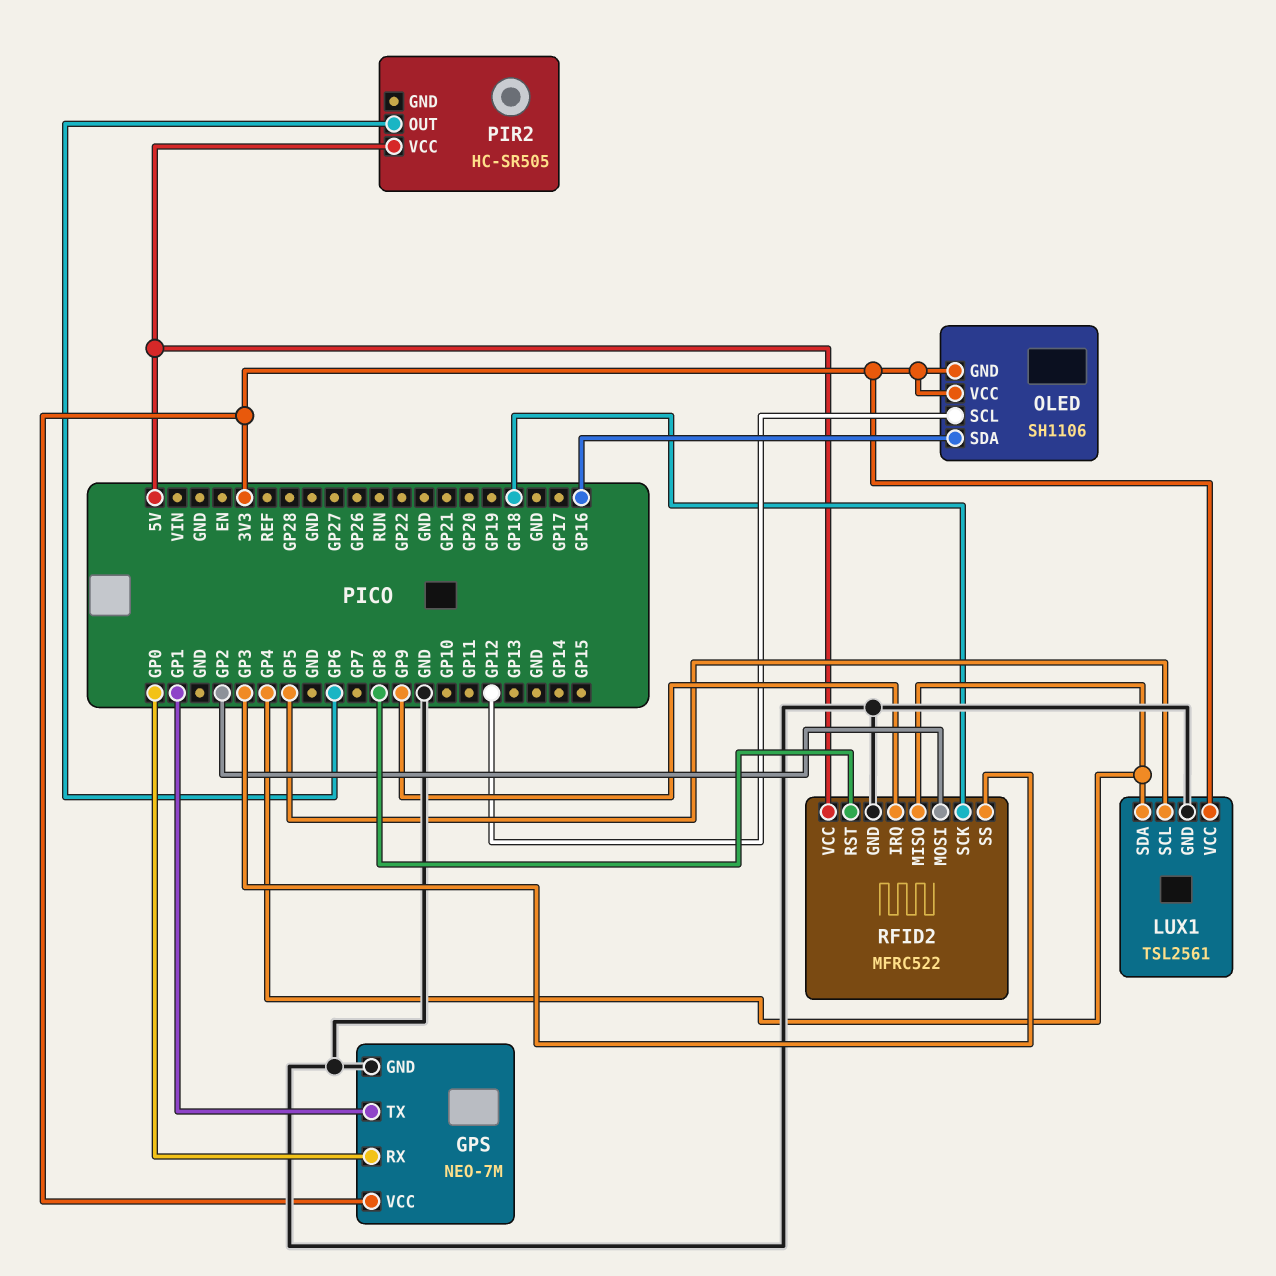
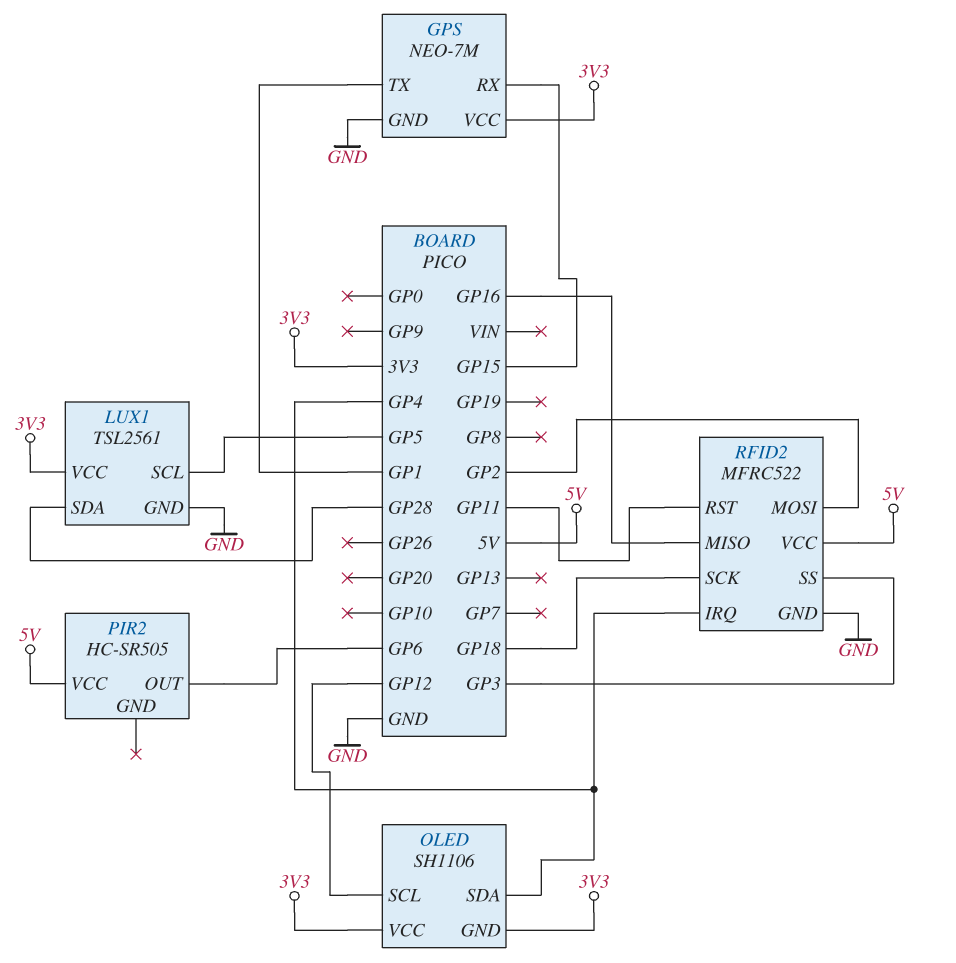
GPS pin RX: GP0 -> GP15
LUX1 pin SDA: GP4 -> GP28
OLED pin SDA: GP16 -> GP4
RFID2 pin IRQ: GP9 -> GP4
RFID2 pin MISO: GP4 -> GP16
RFID2 pin RST: GP8 -> GP11

